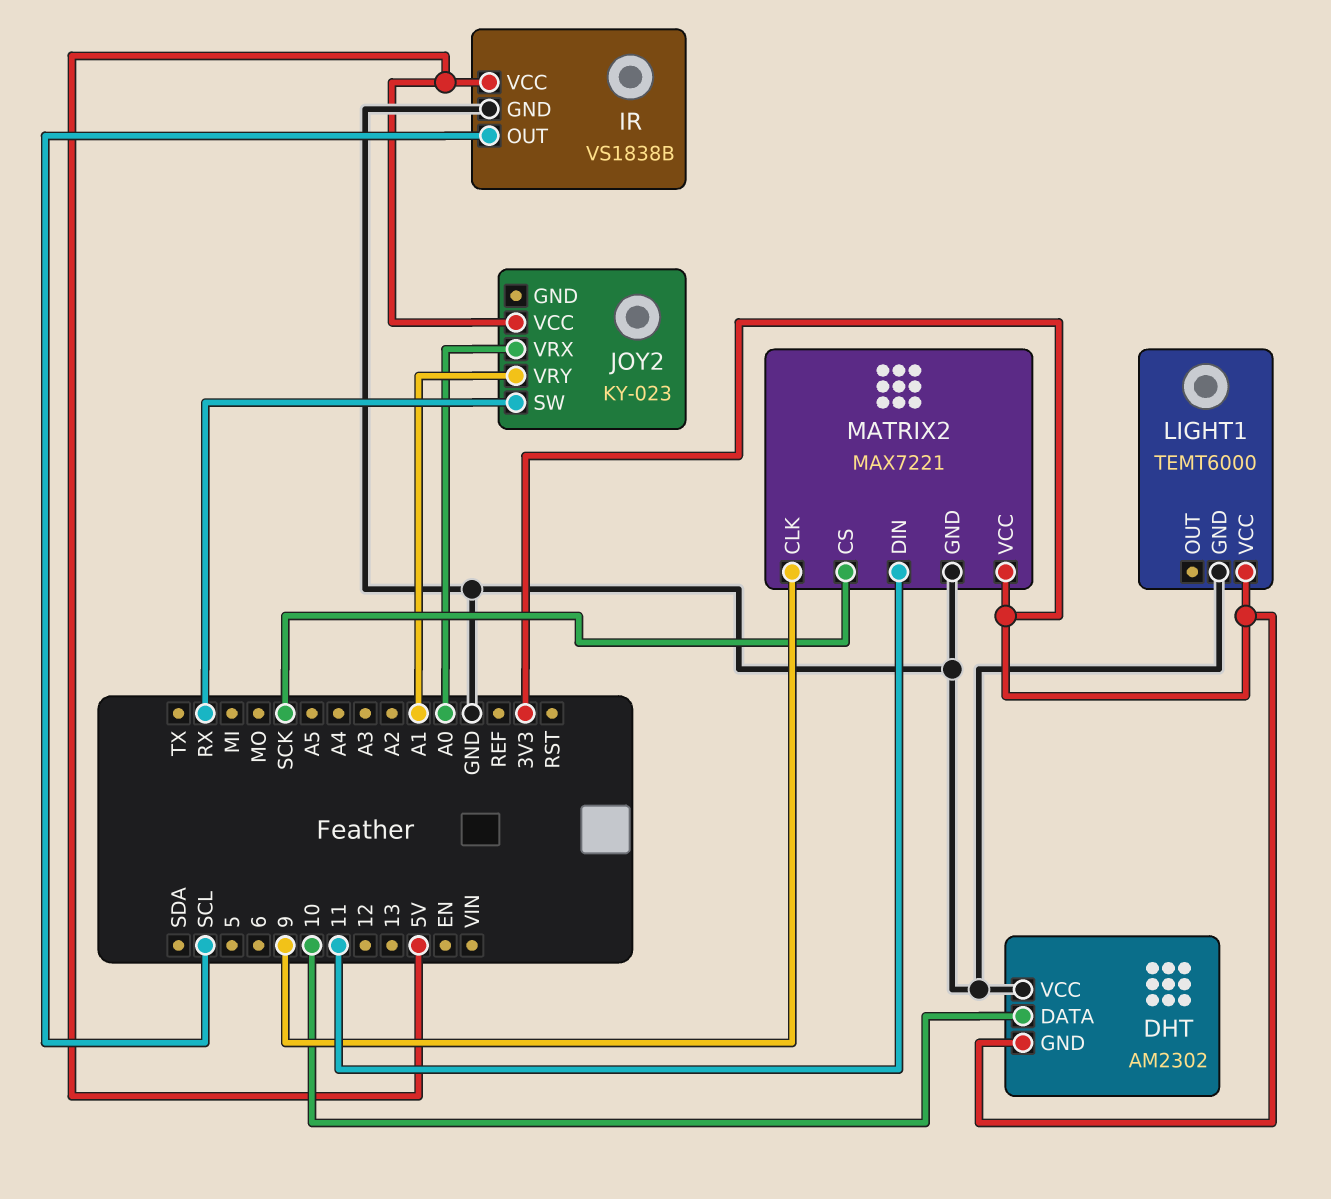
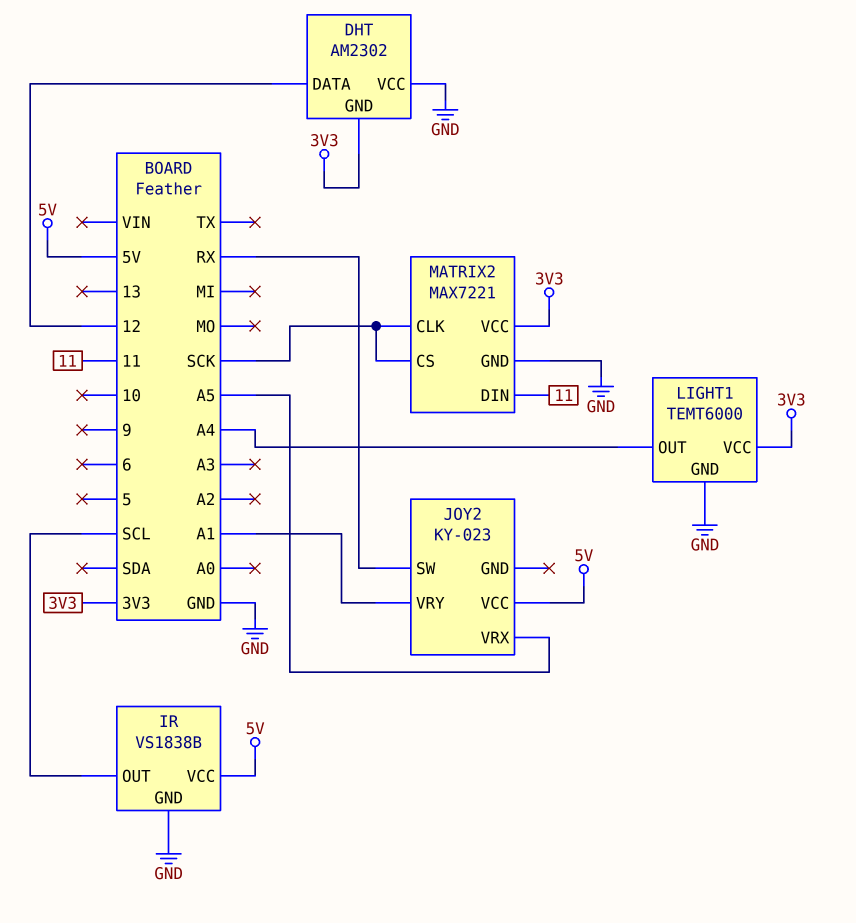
DHT pin DATA: 10 -> 12
JOY2 pin VRX: A0 -> A5
LIGHT1 pin OUT: none -> A4
MATRIX2 pin CLK: 9 -> SCK

